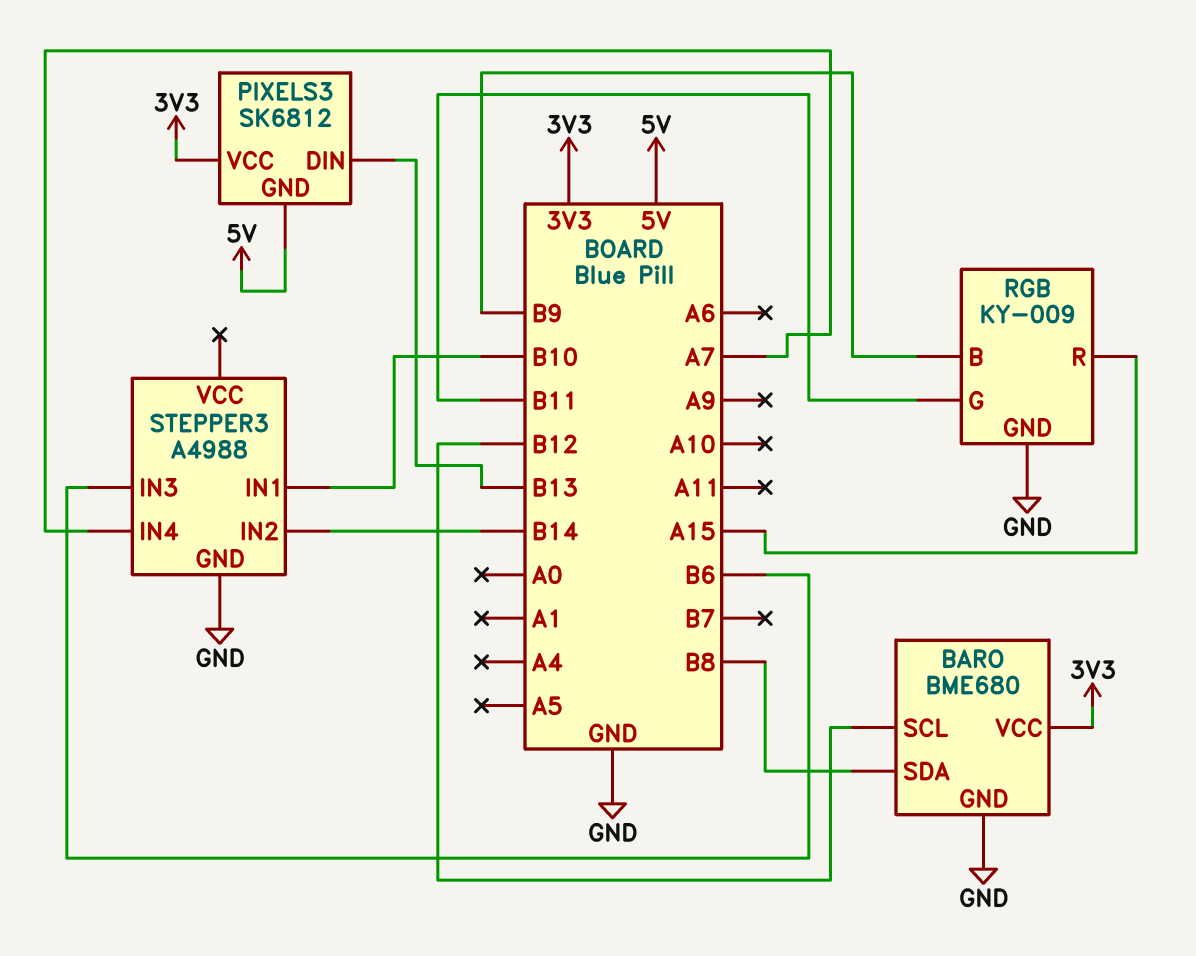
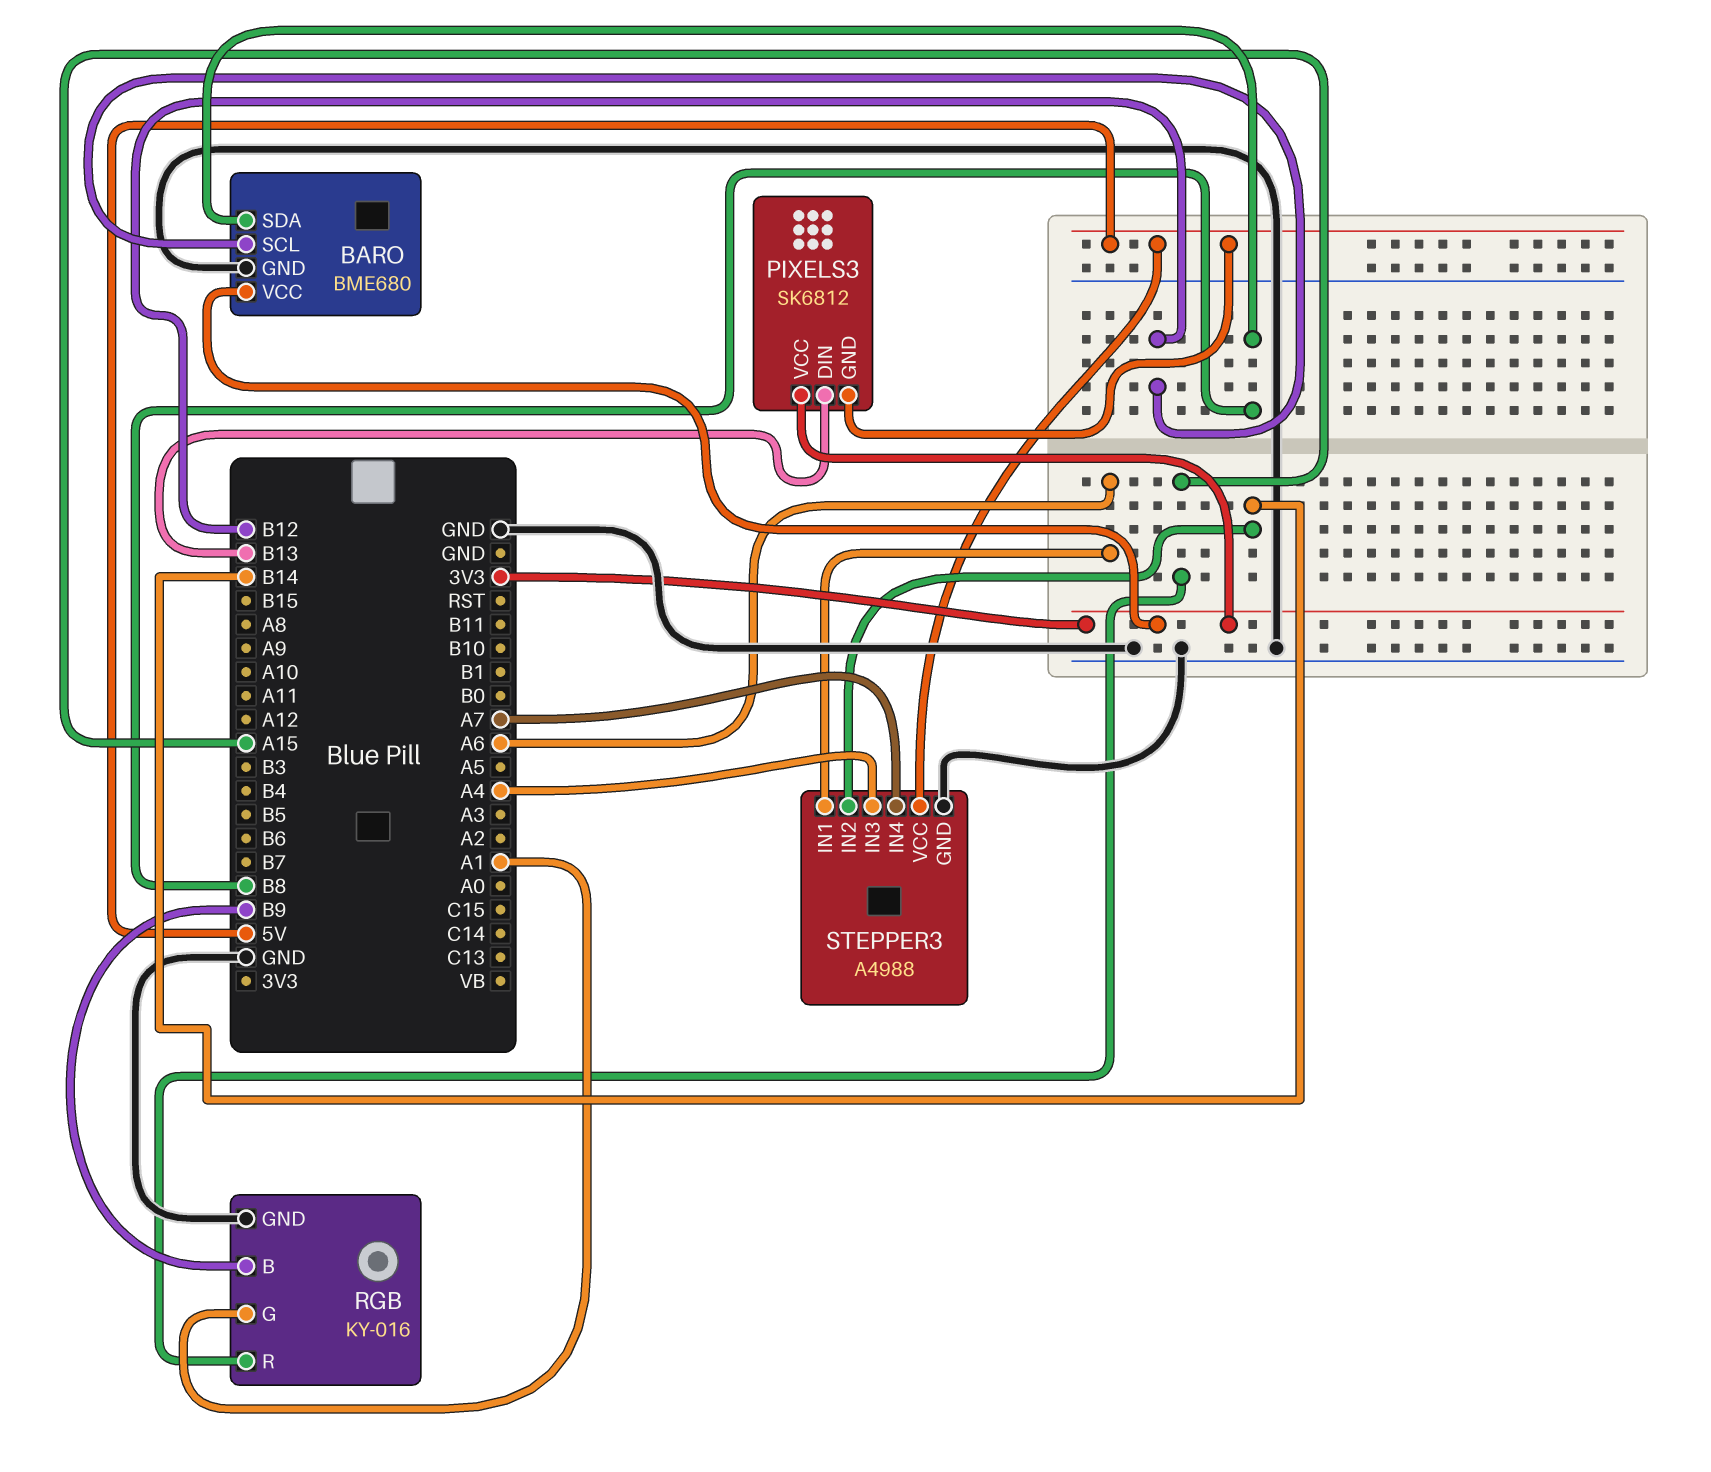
RGB: KY-009 -> KY-016
RGB pin G: B11 -> A1
STEPPER3 pin IN1: B10 -> A6
STEPPER3 pin IN3: B6 -> A4
STEPPER3 pin VCC: none -> 5V

